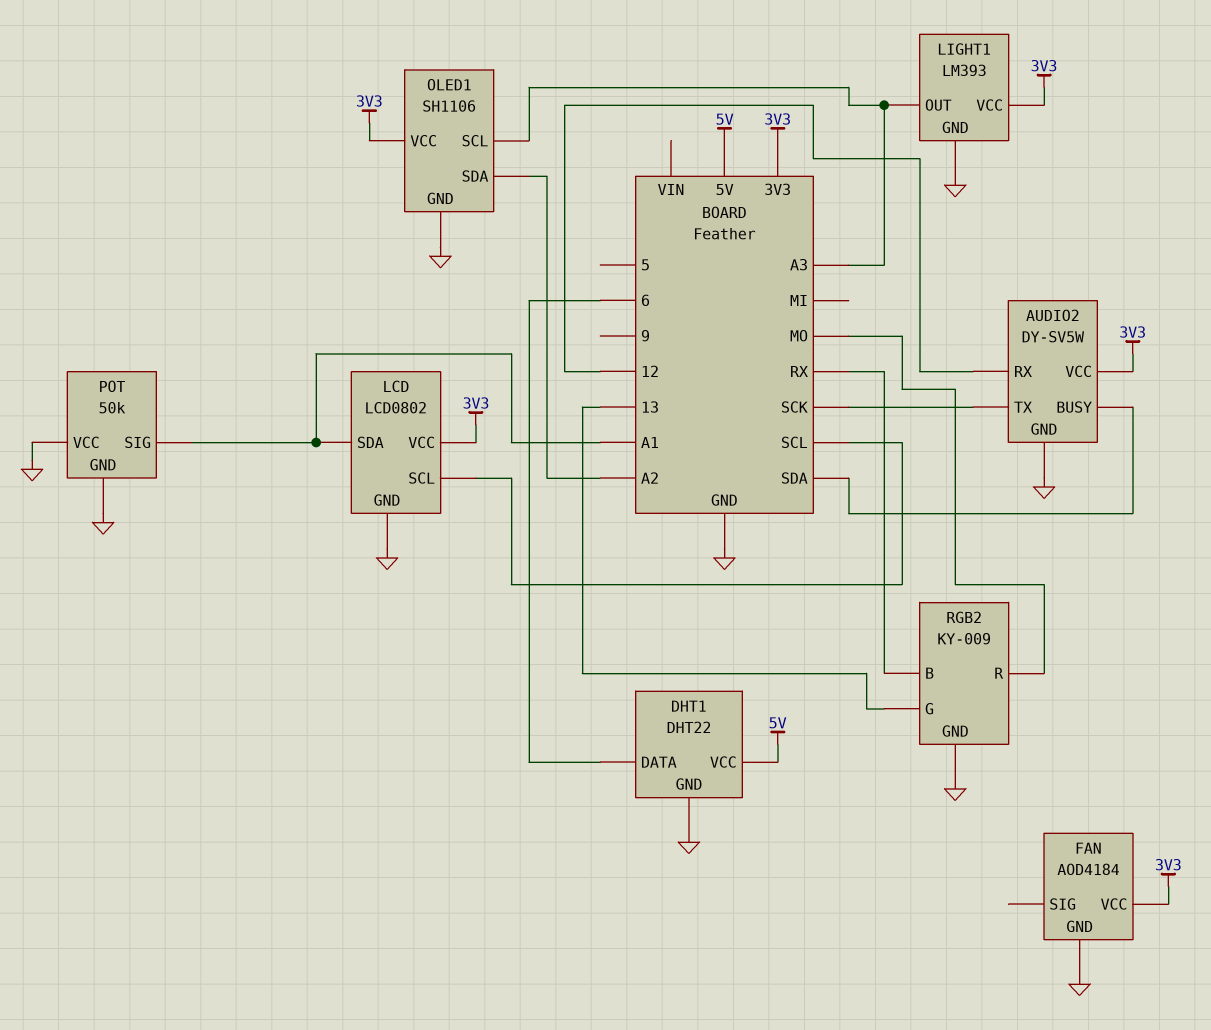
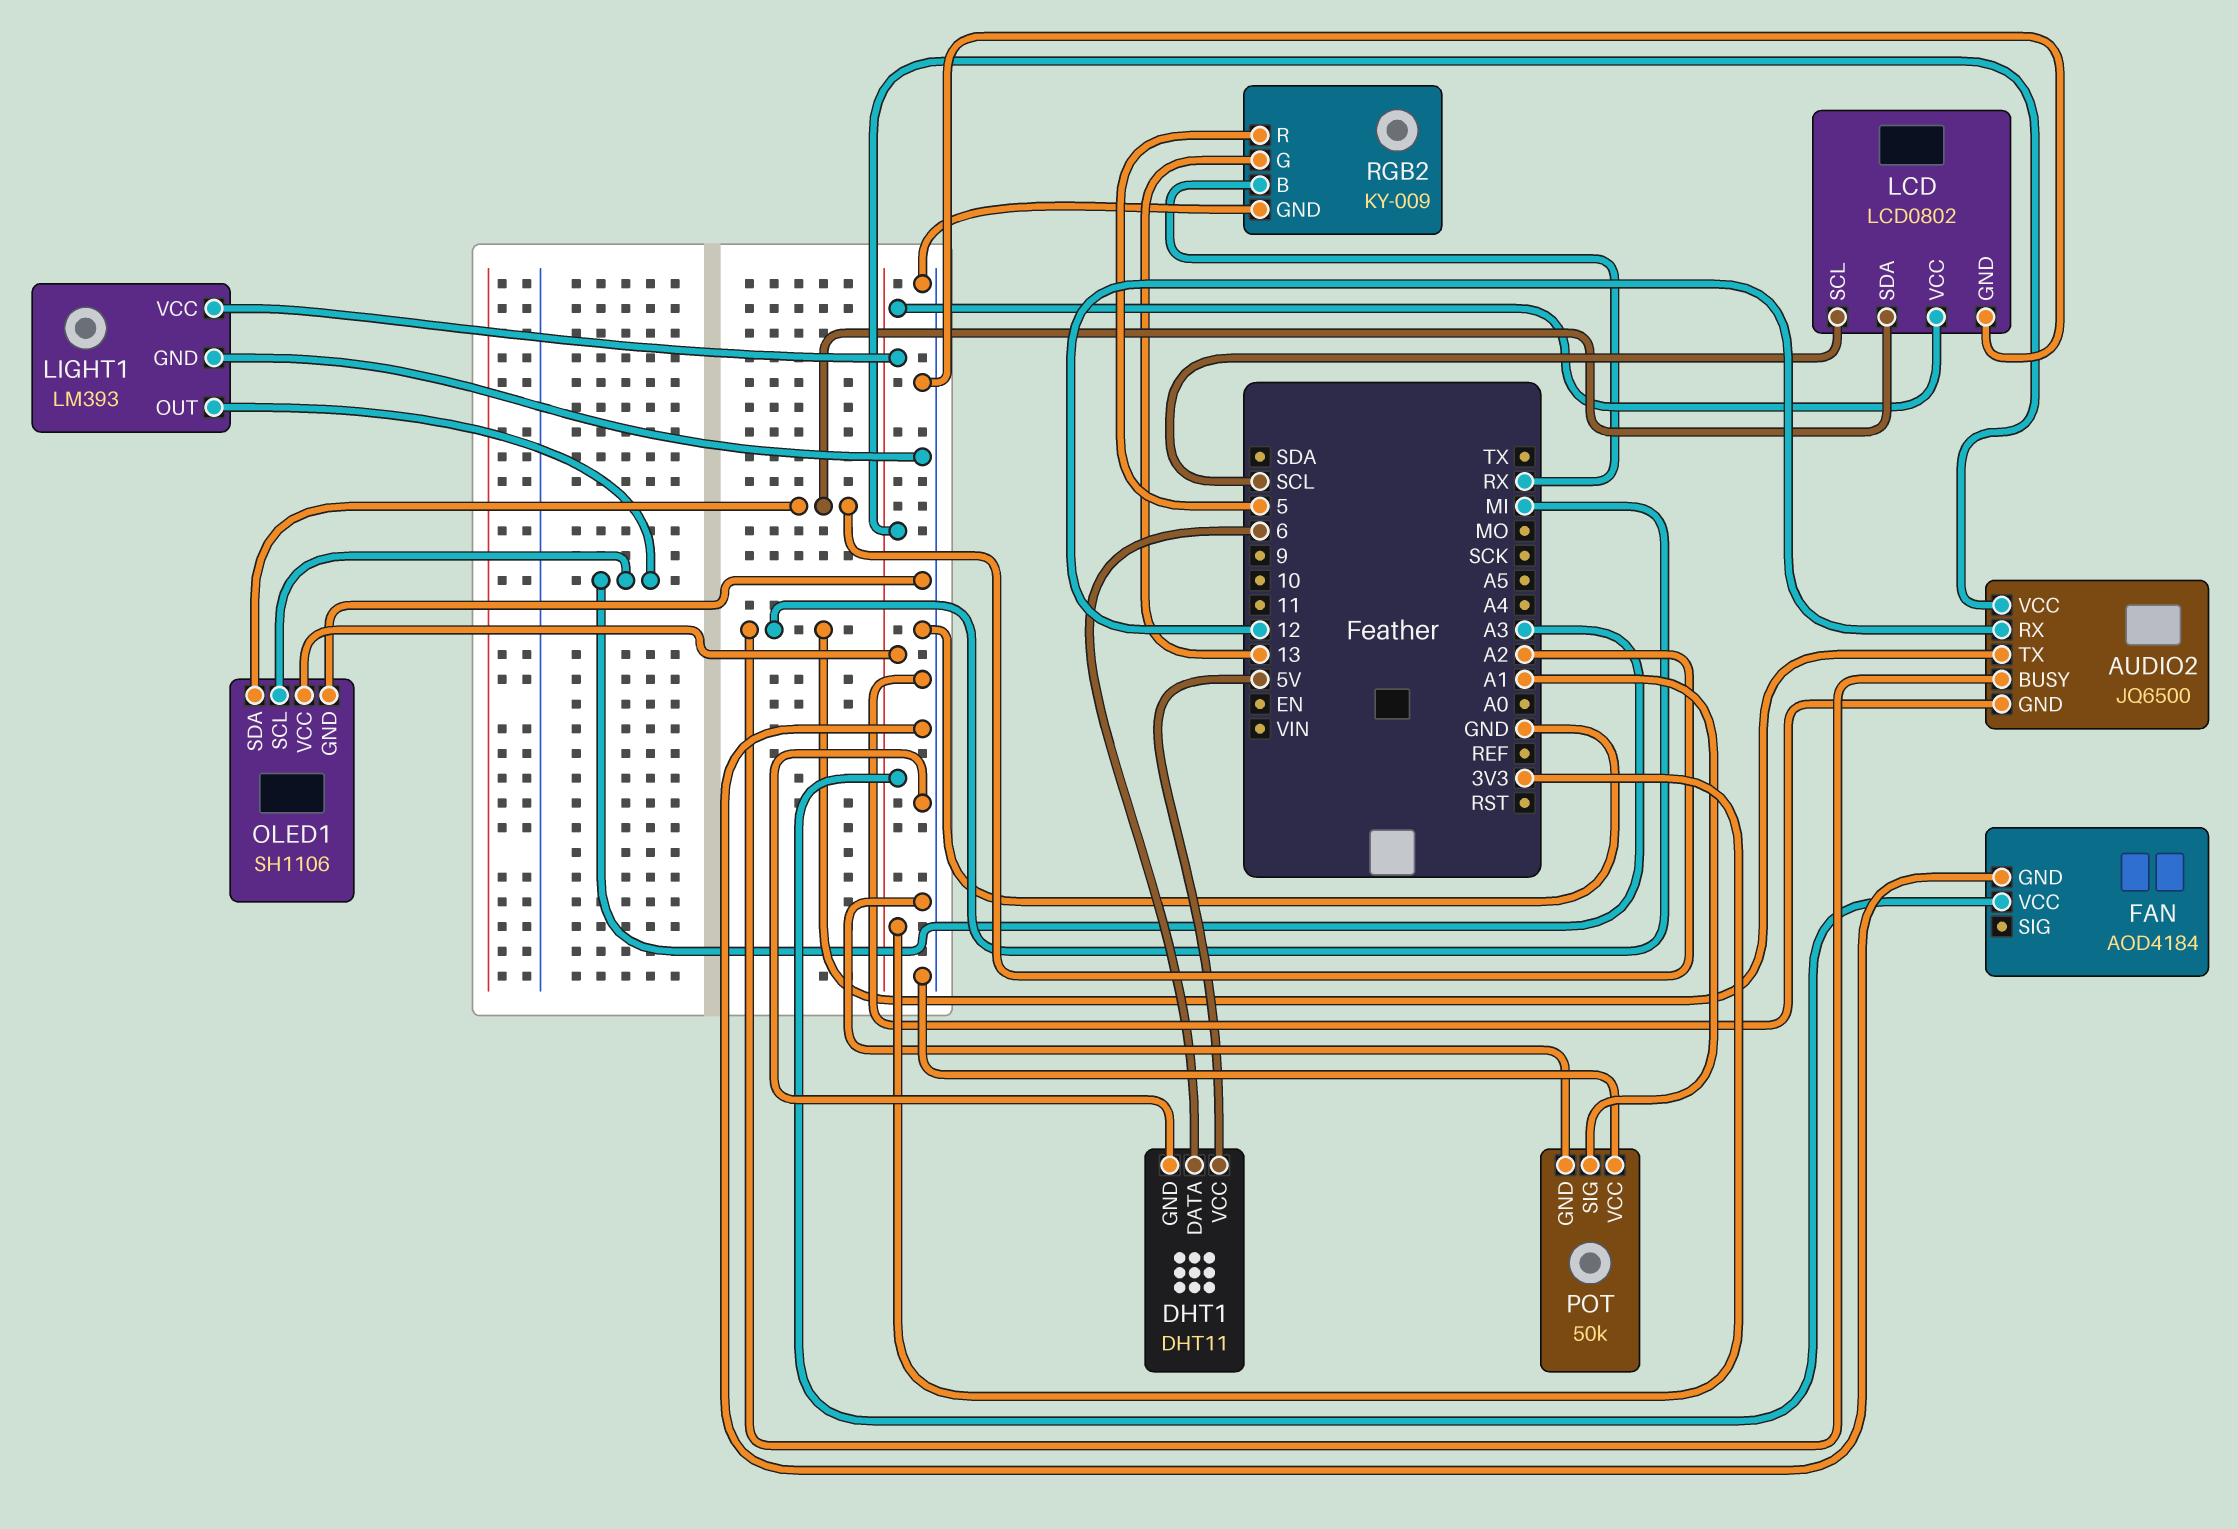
AUDIO2: DY-SV5W -> JQ6500
AUDIO2 pin BUSY: SDA -> MI
AUDIO2 pin TX: SCK -> MI
DHT1: DHT22 -> DHT11
LCD pin SDA: A1 -> A2
RGB2 pin R: MO -> 5

